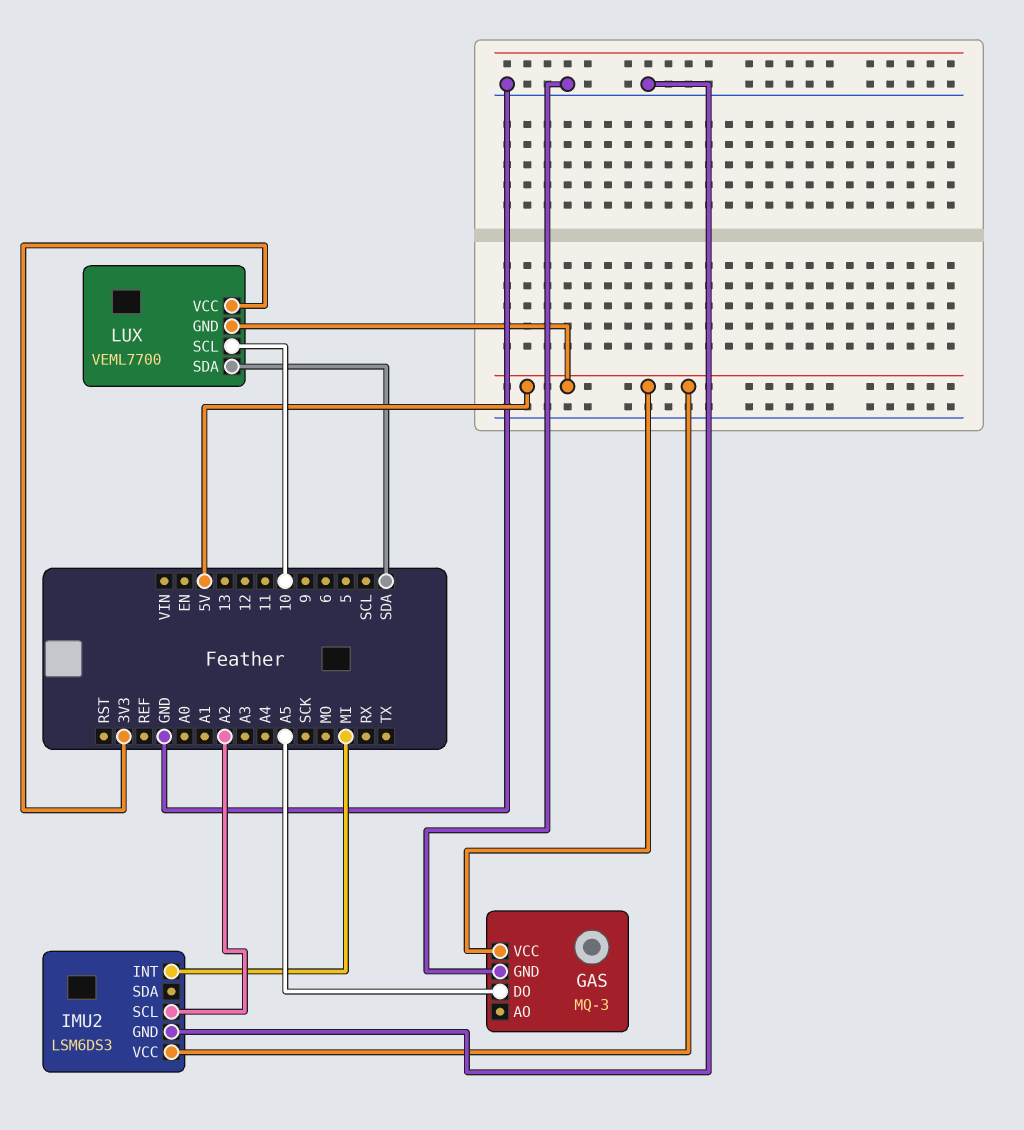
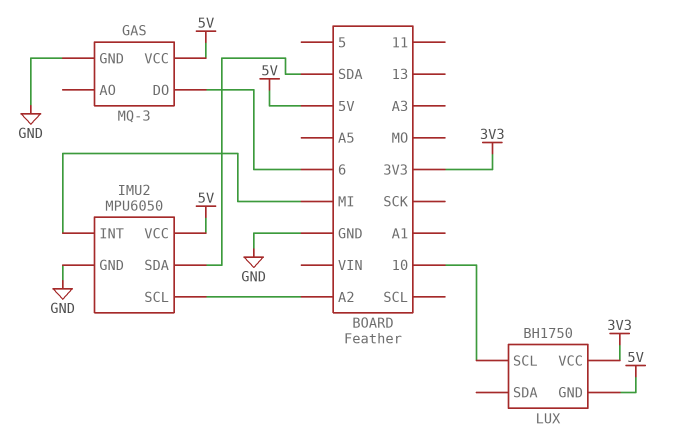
GAS pin DO: A5 -> 6
IMU2: LSM6DS3 -> MPU6050
IMU2 pin SDA: none -> SDA
LUX: VEML7700 -> BH1750
LUX pin SDA: SDA -> none

